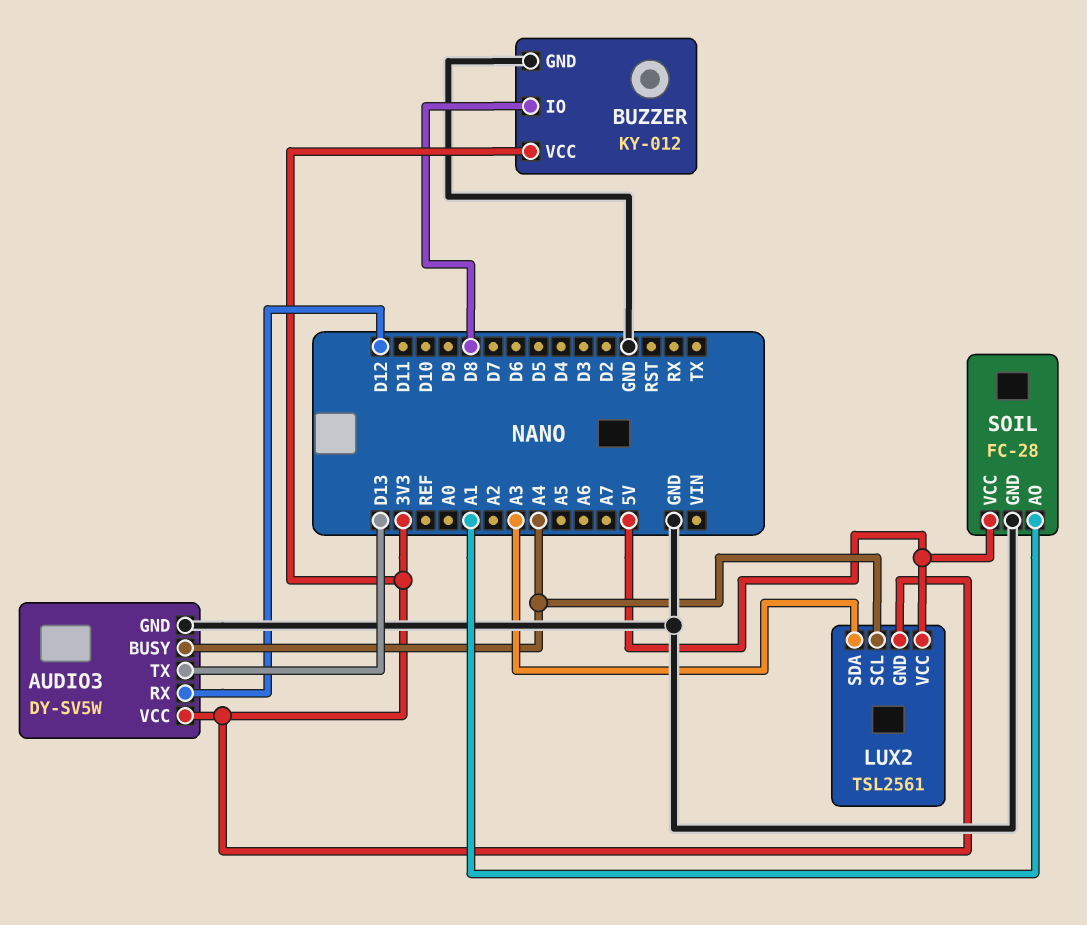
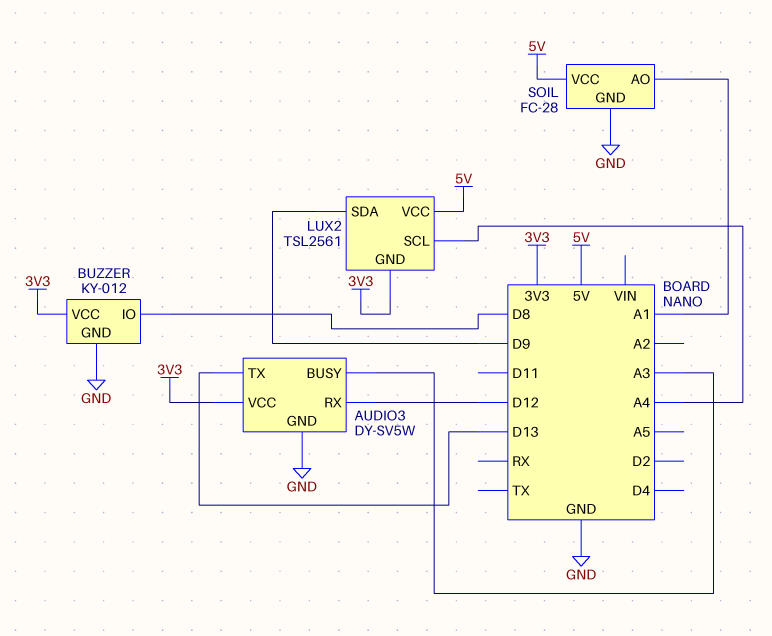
AUDIO3 pin BUSY: A4 -> A3
LUX2 pin SDA: A3 -> D9

